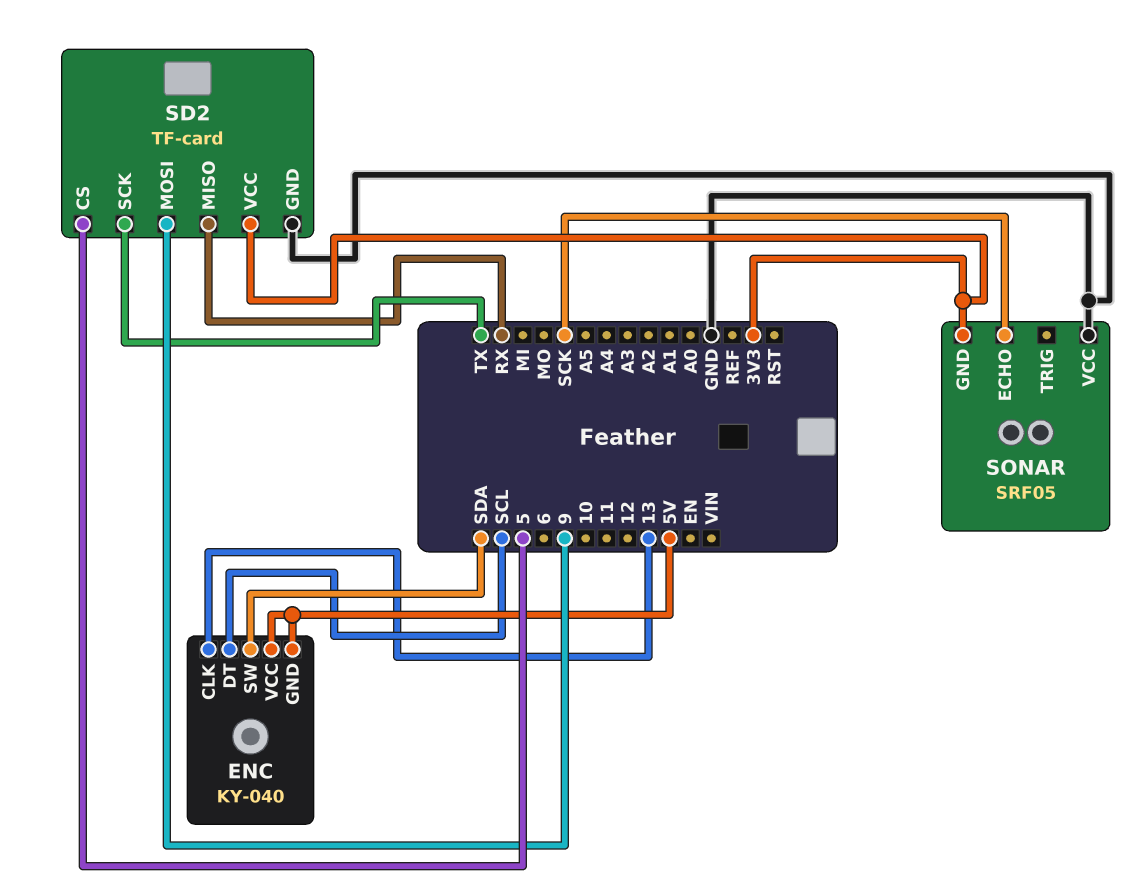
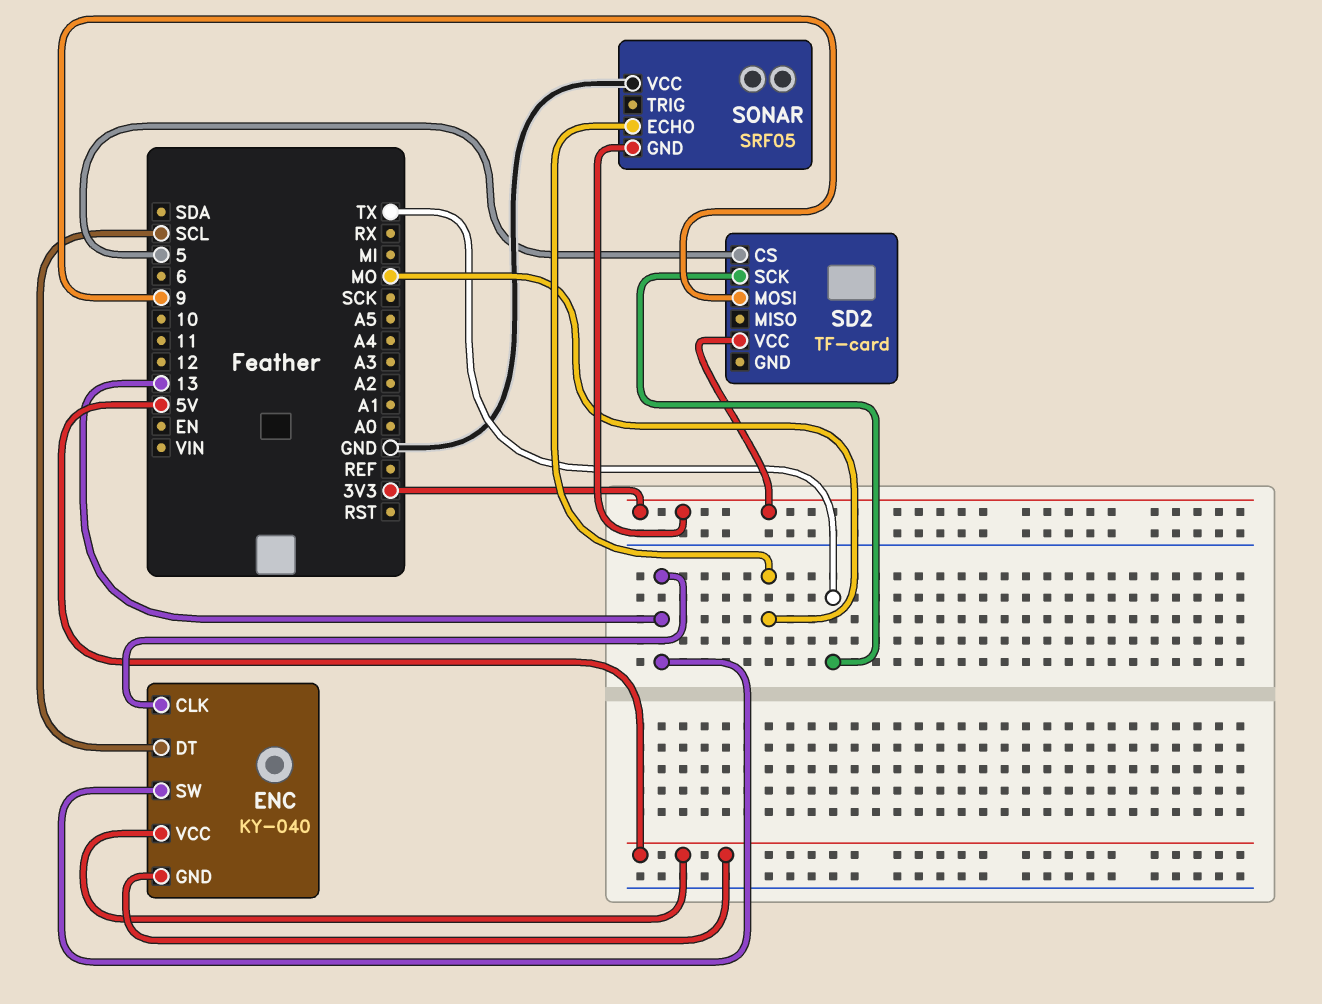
ENC pin SW: SDA -> 13
SD2 pin GND: GND -> none
SD2 pin MISO: RX -> none
SONAR pin ECHO: SCK -> MO

